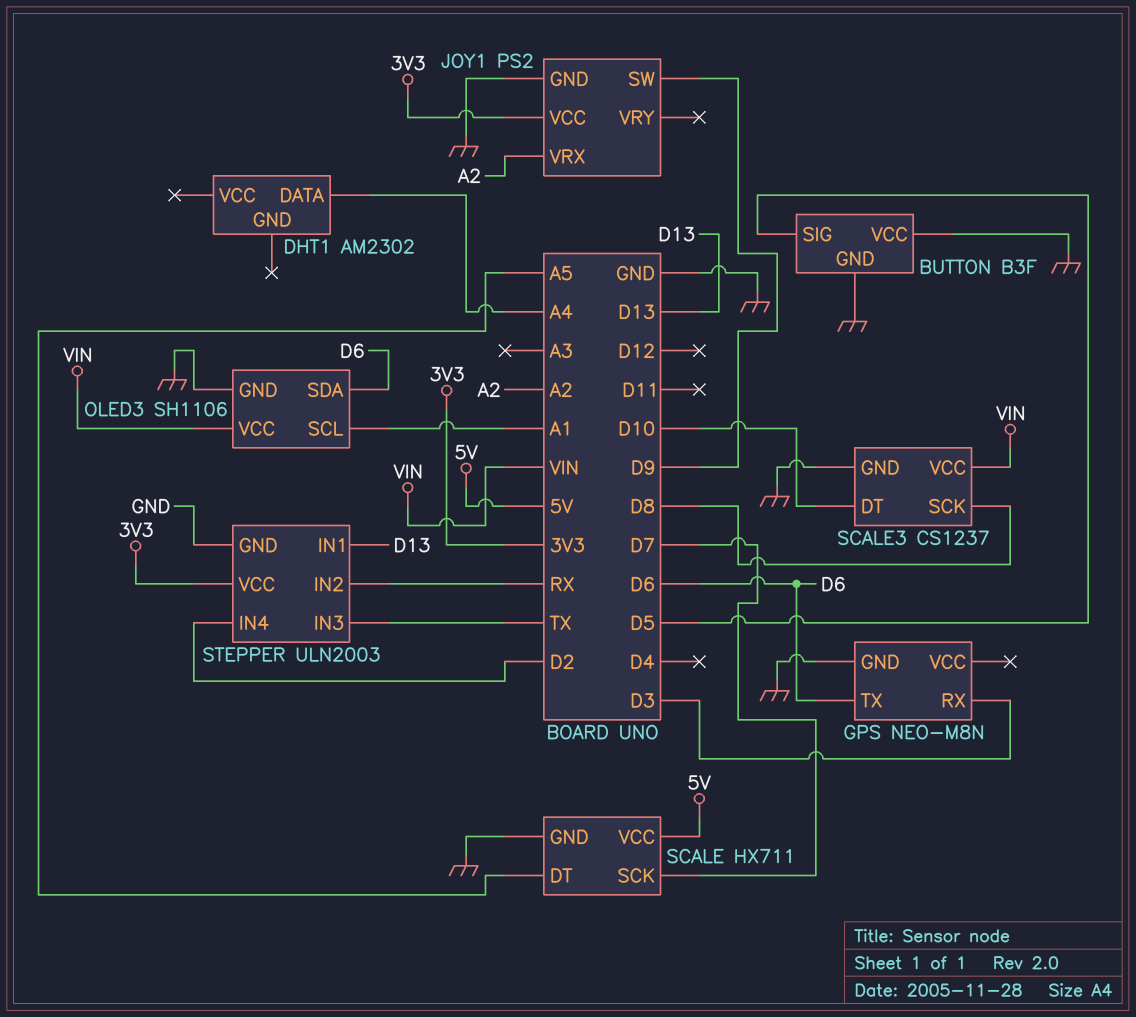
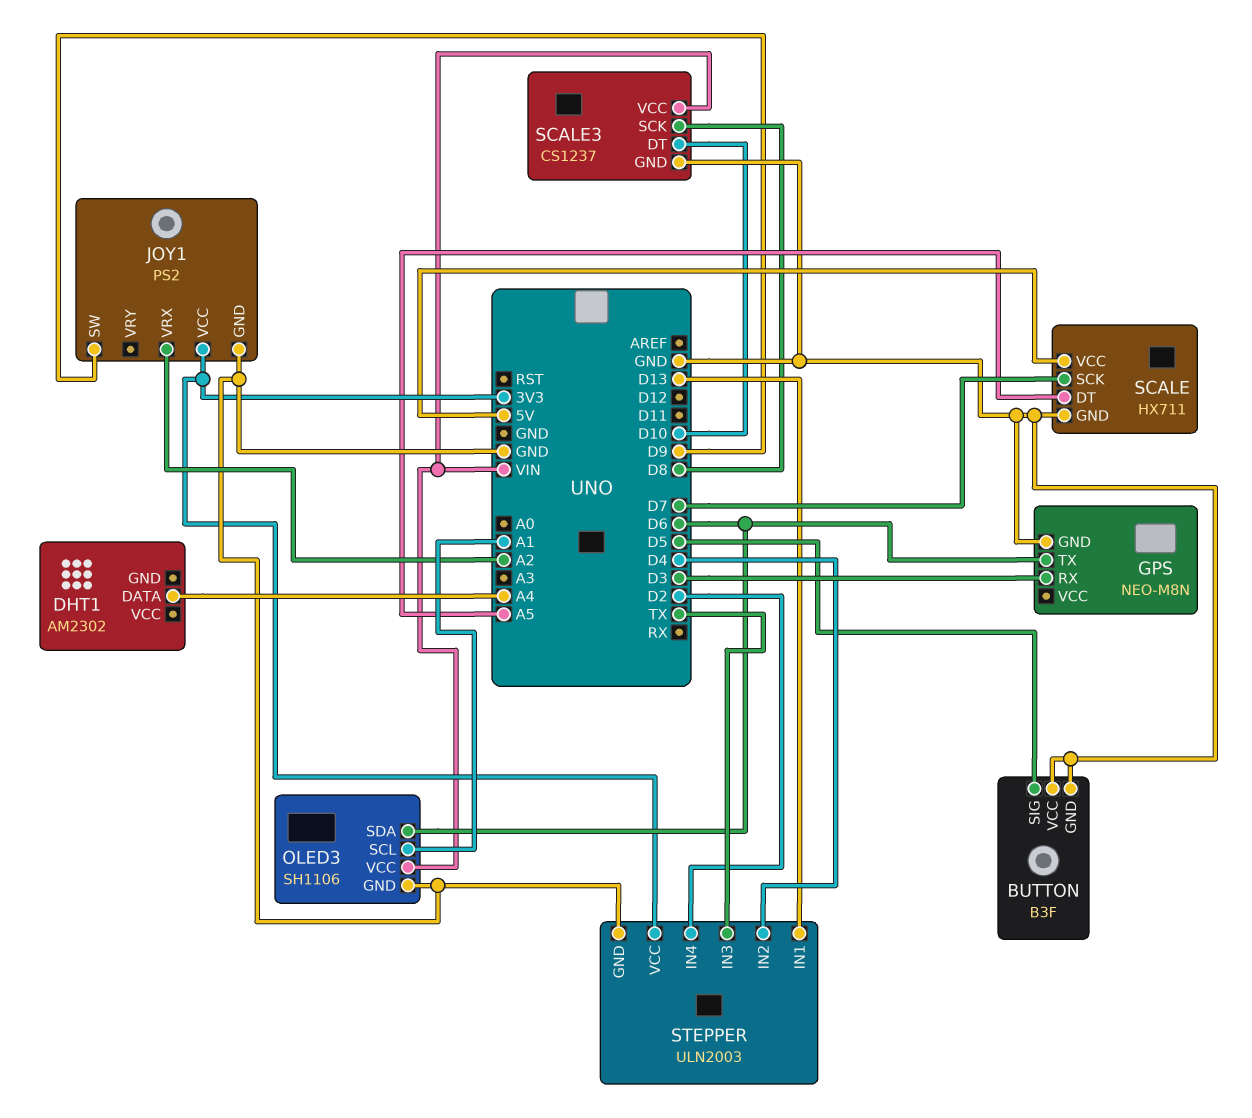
STEPPER pin IN2: RX -> D4

